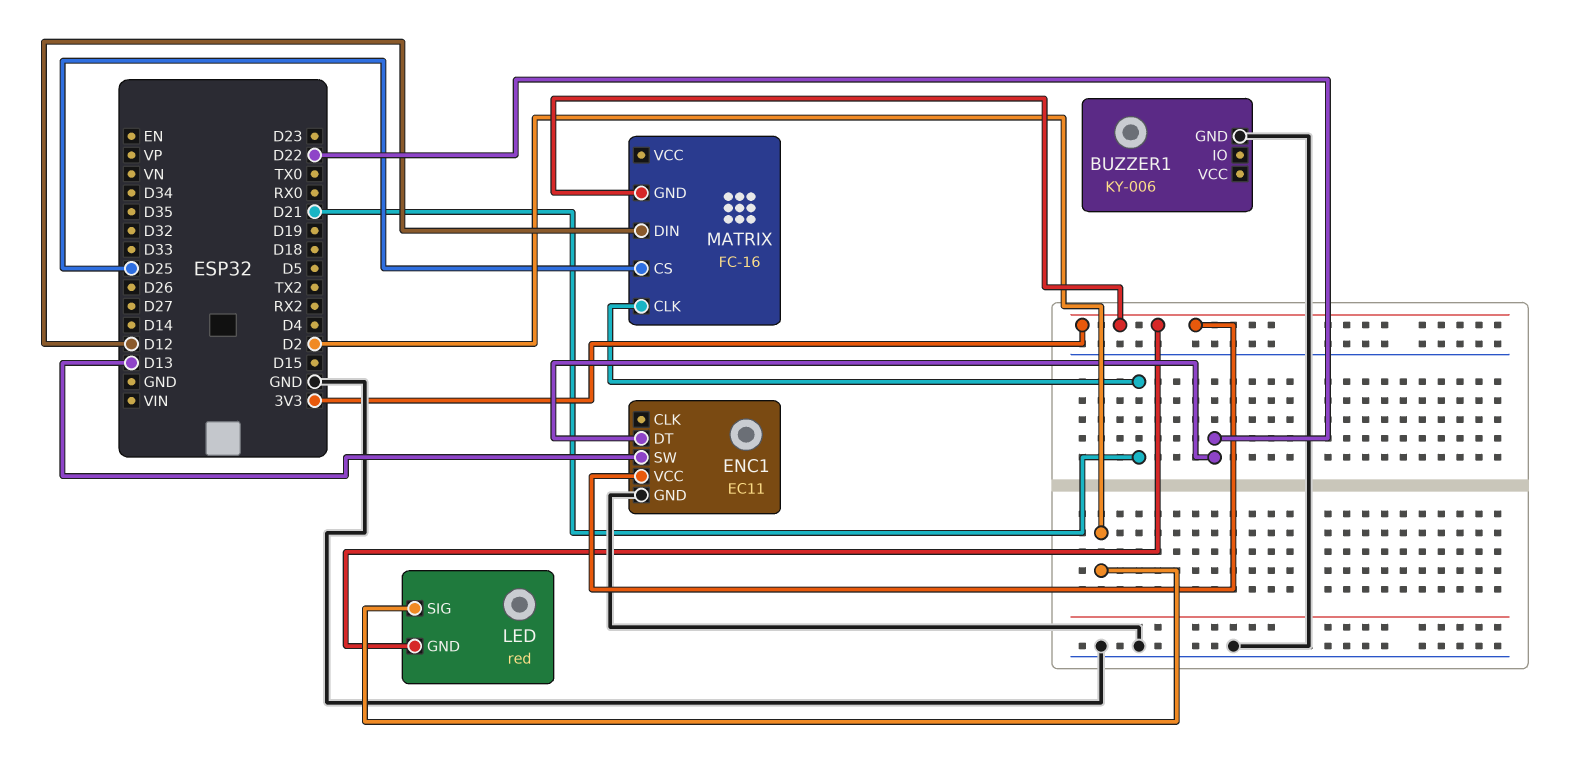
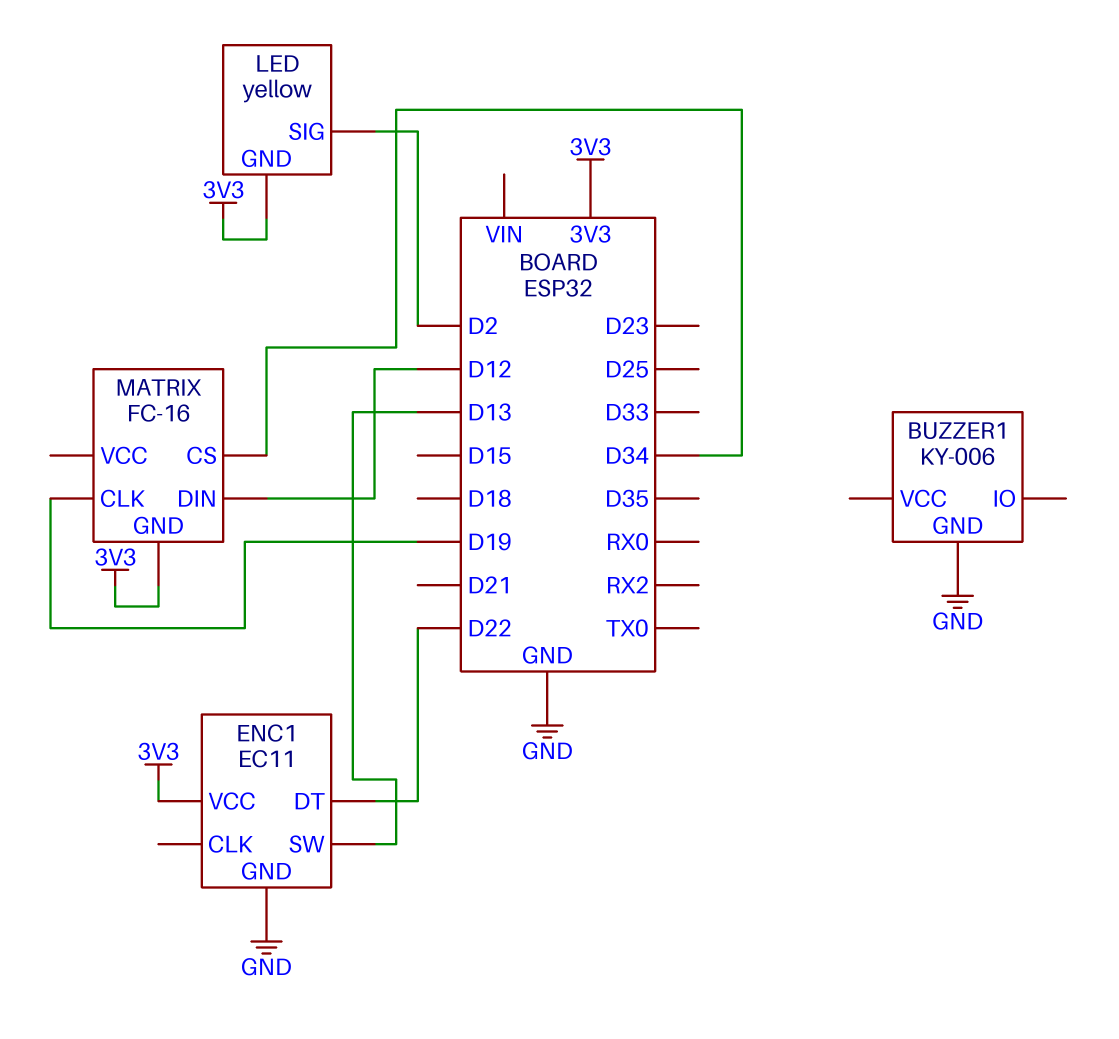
LED: red -> yellow
MATRIX pin CLK: D21 -> D19
MATRIX pin CS: D25 -> D34

